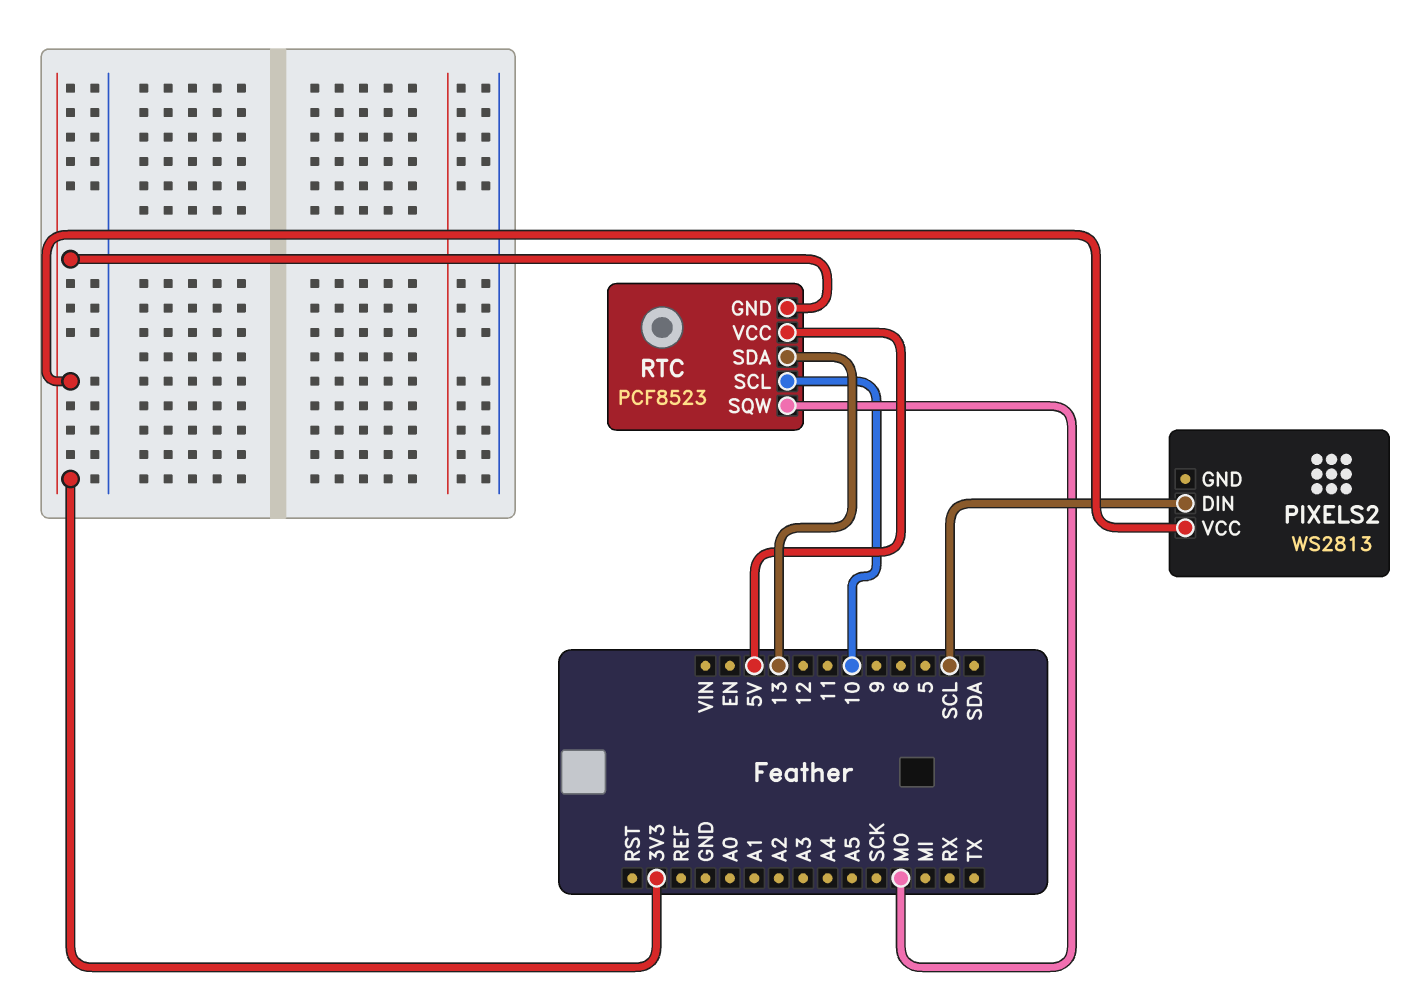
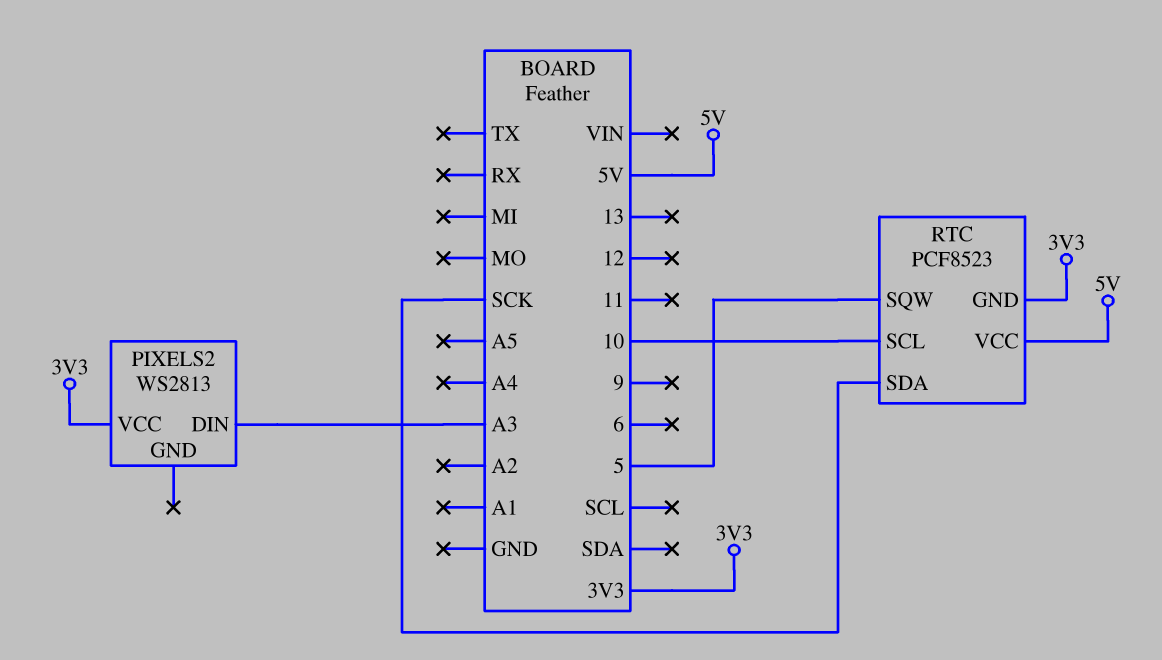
PIXELS2 pin DIN: SCL -> A3
RTC pin SDA: 13 -> SCK
RTC pin SQW: MO -> 5

